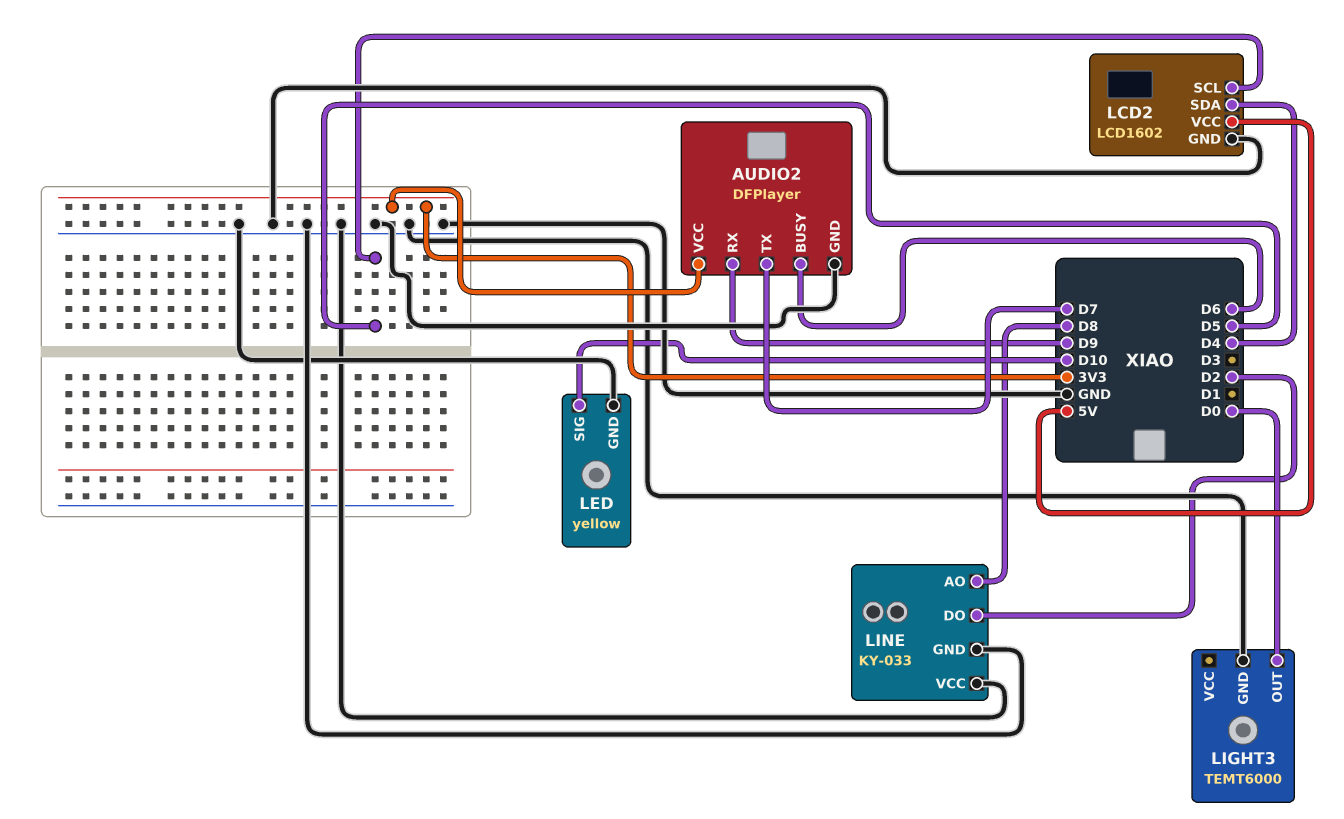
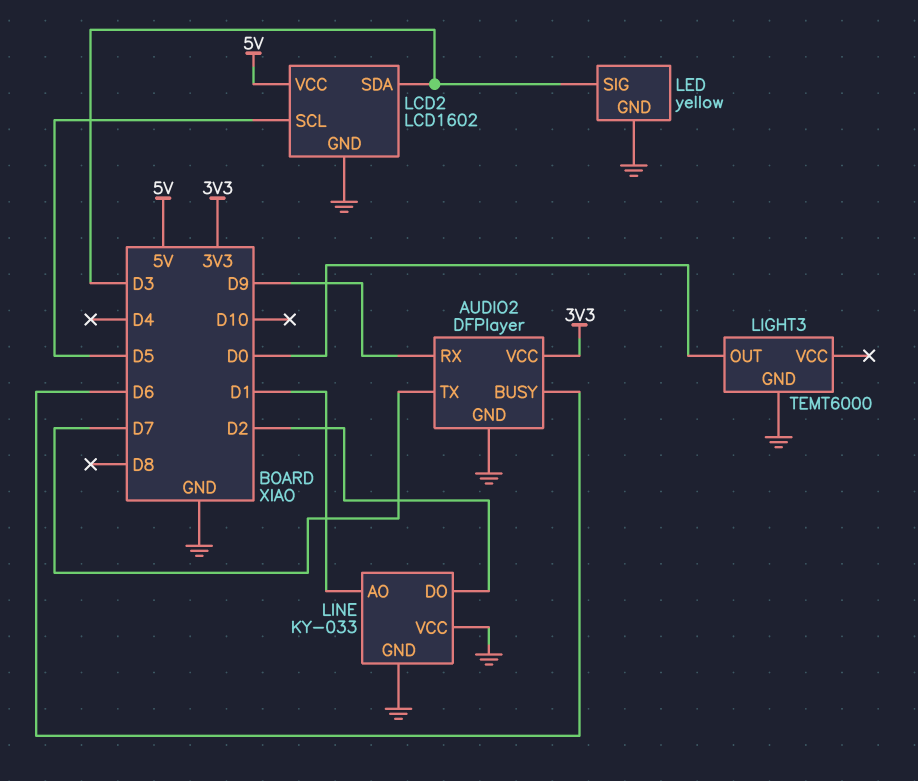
LCD2 pin SDA: D4 -> D3
LED pin SIG: D10 -> D3
LINE pin AO: D8 -> D1

